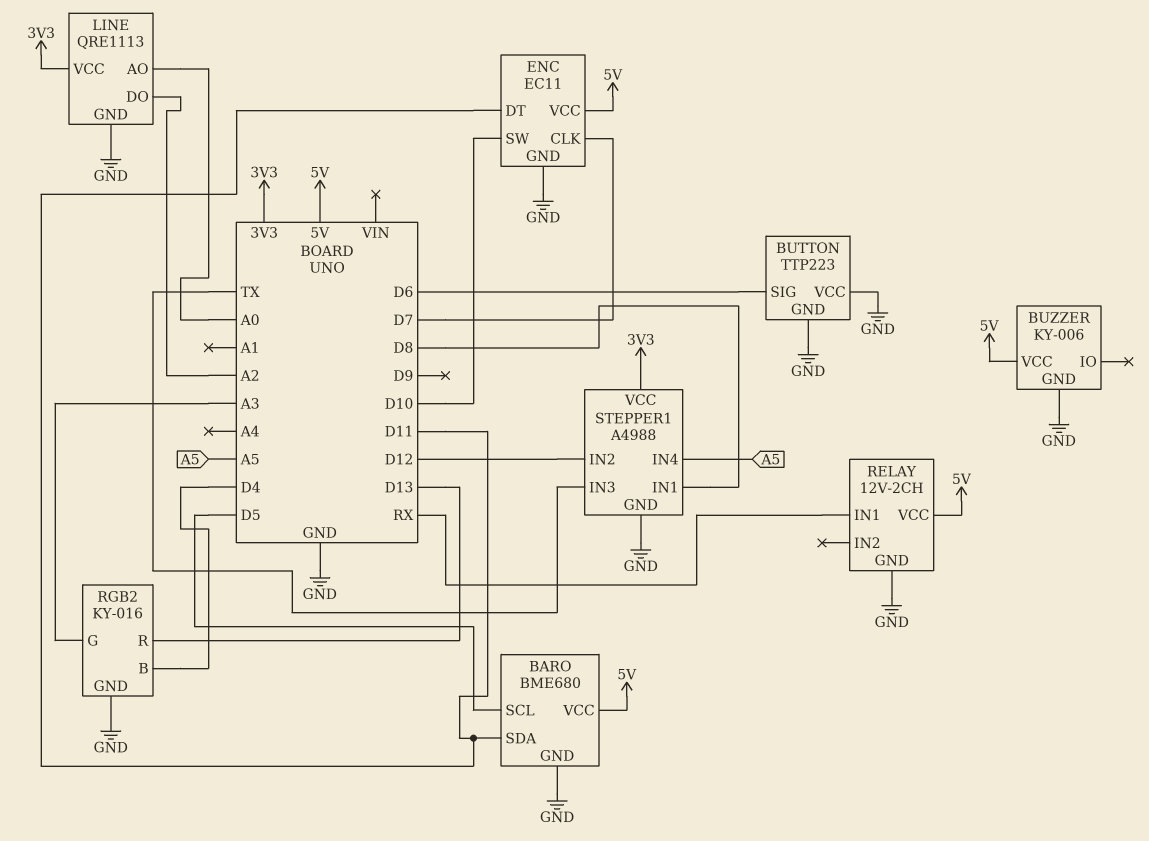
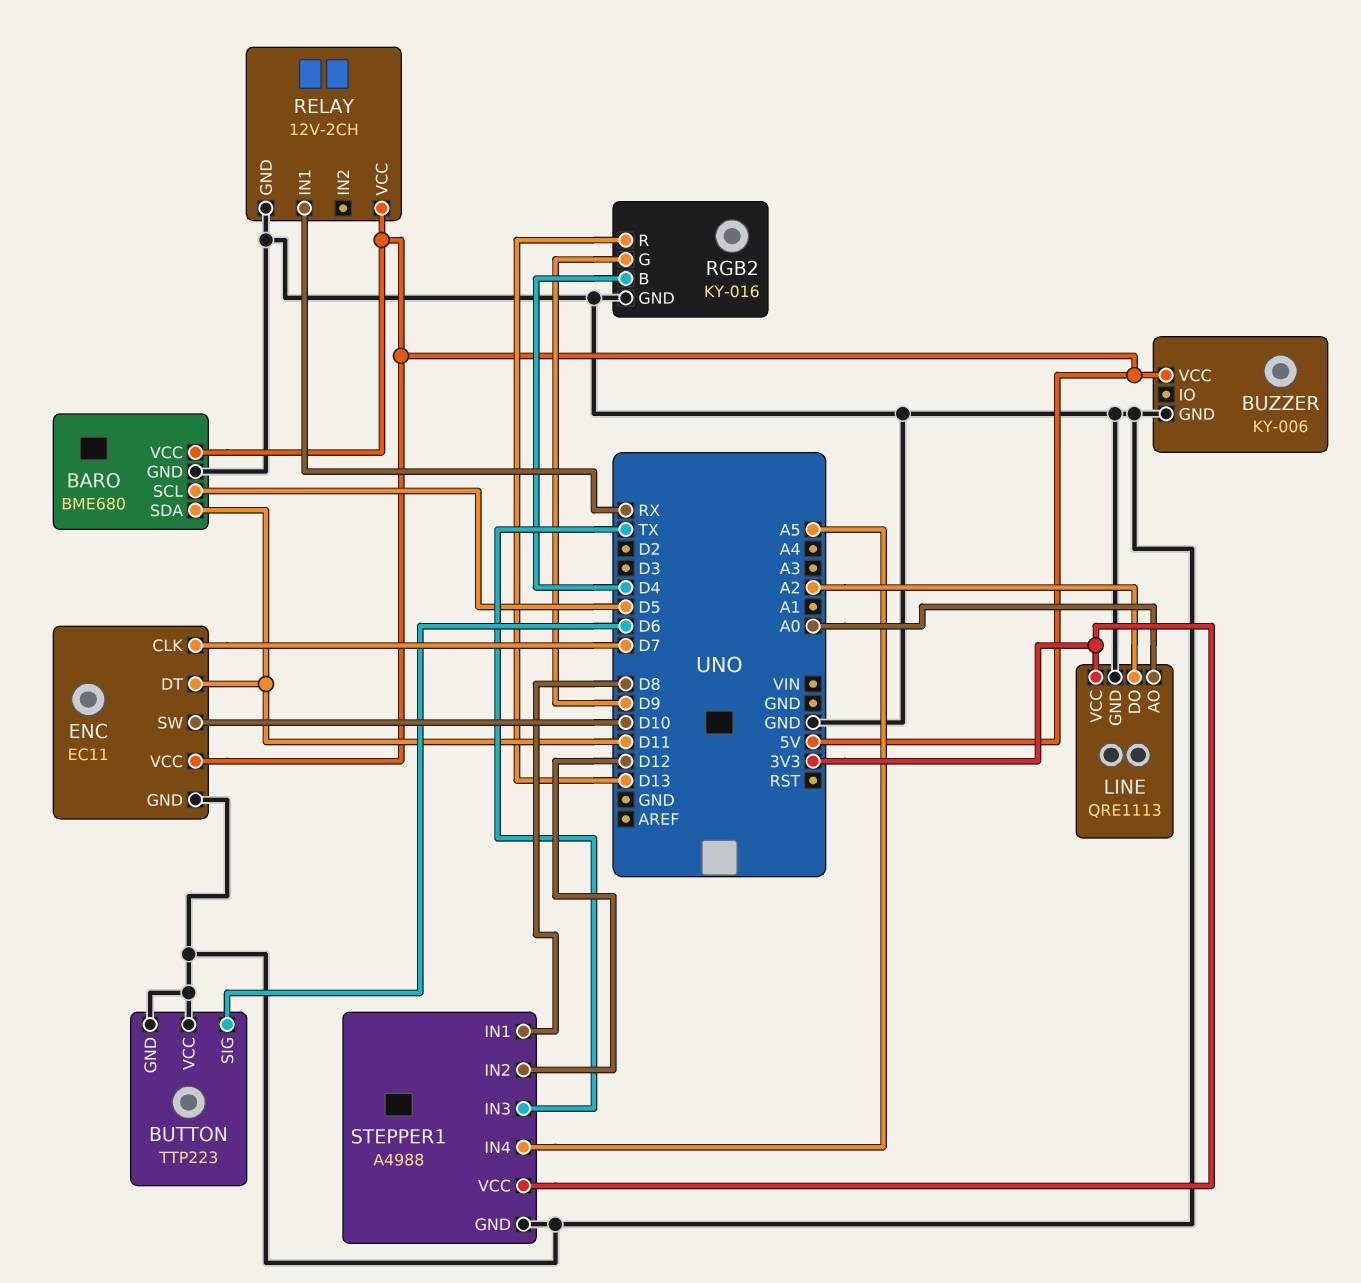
RGB2 pin G: A3 -> D9

